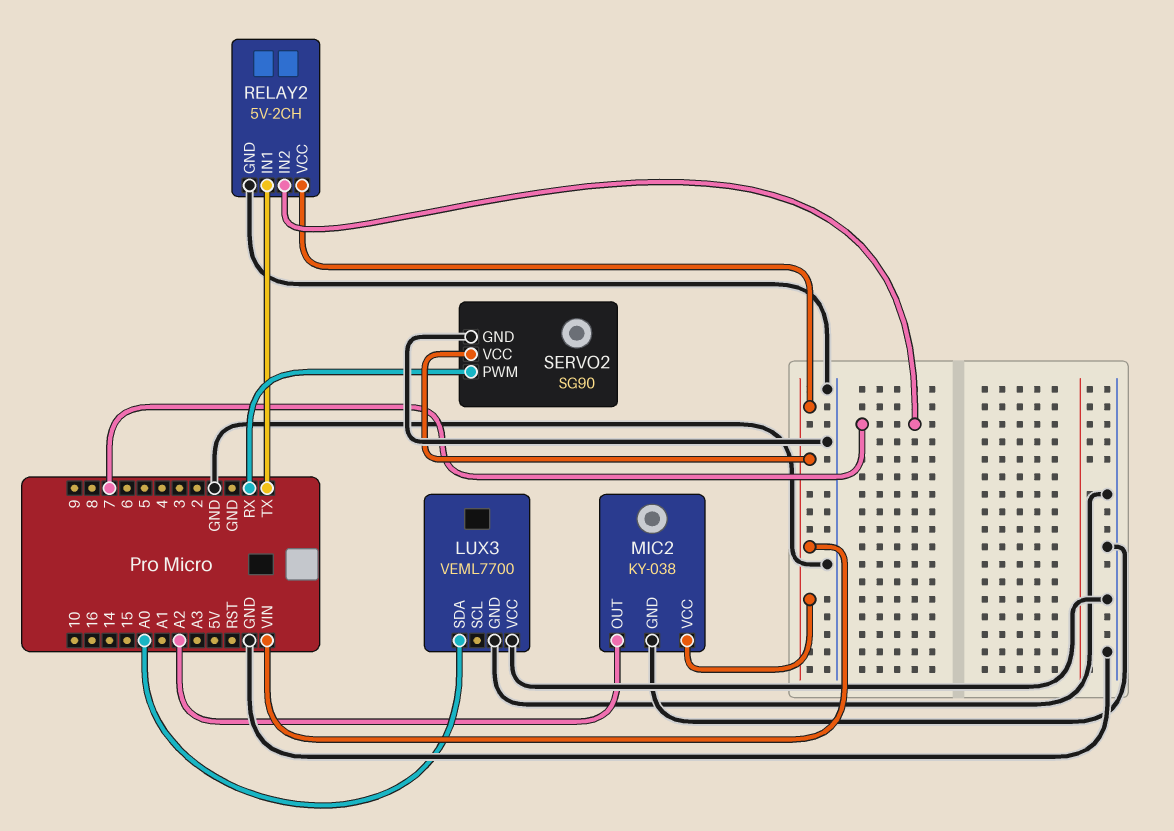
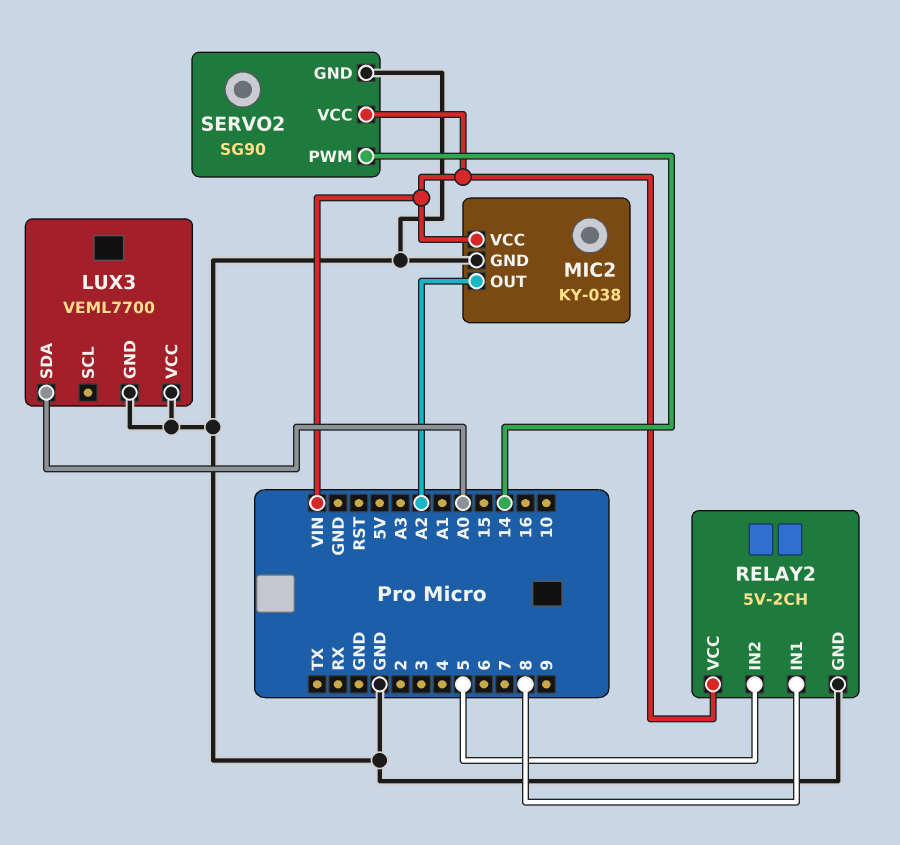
RELAY2 pin IN1: TX -> 8
RELAY2 pin IN2: 7 -> 5
SERVO2 pin PWM: RX -> 14

